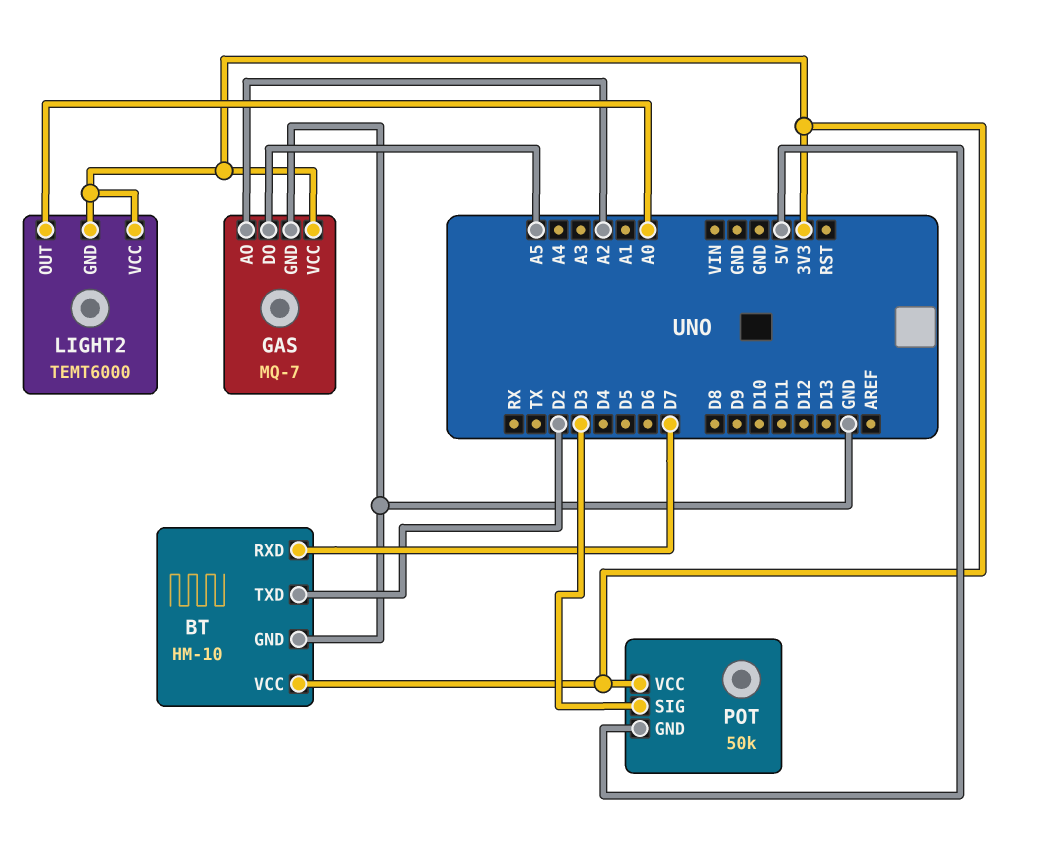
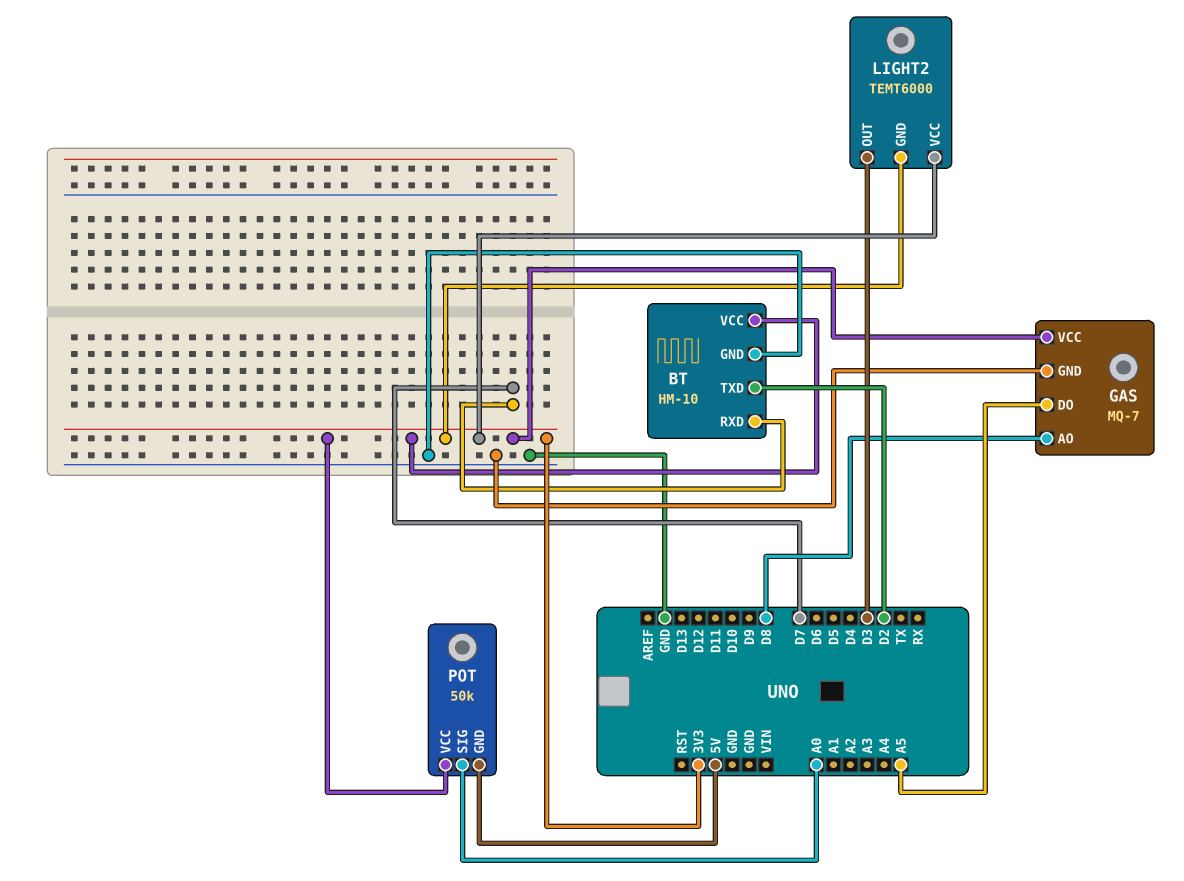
GAS pin AO: A2 -> D8
LIGHT2 pin OUT: A0 -> D3
POT pin SIG: D3 -> A0

